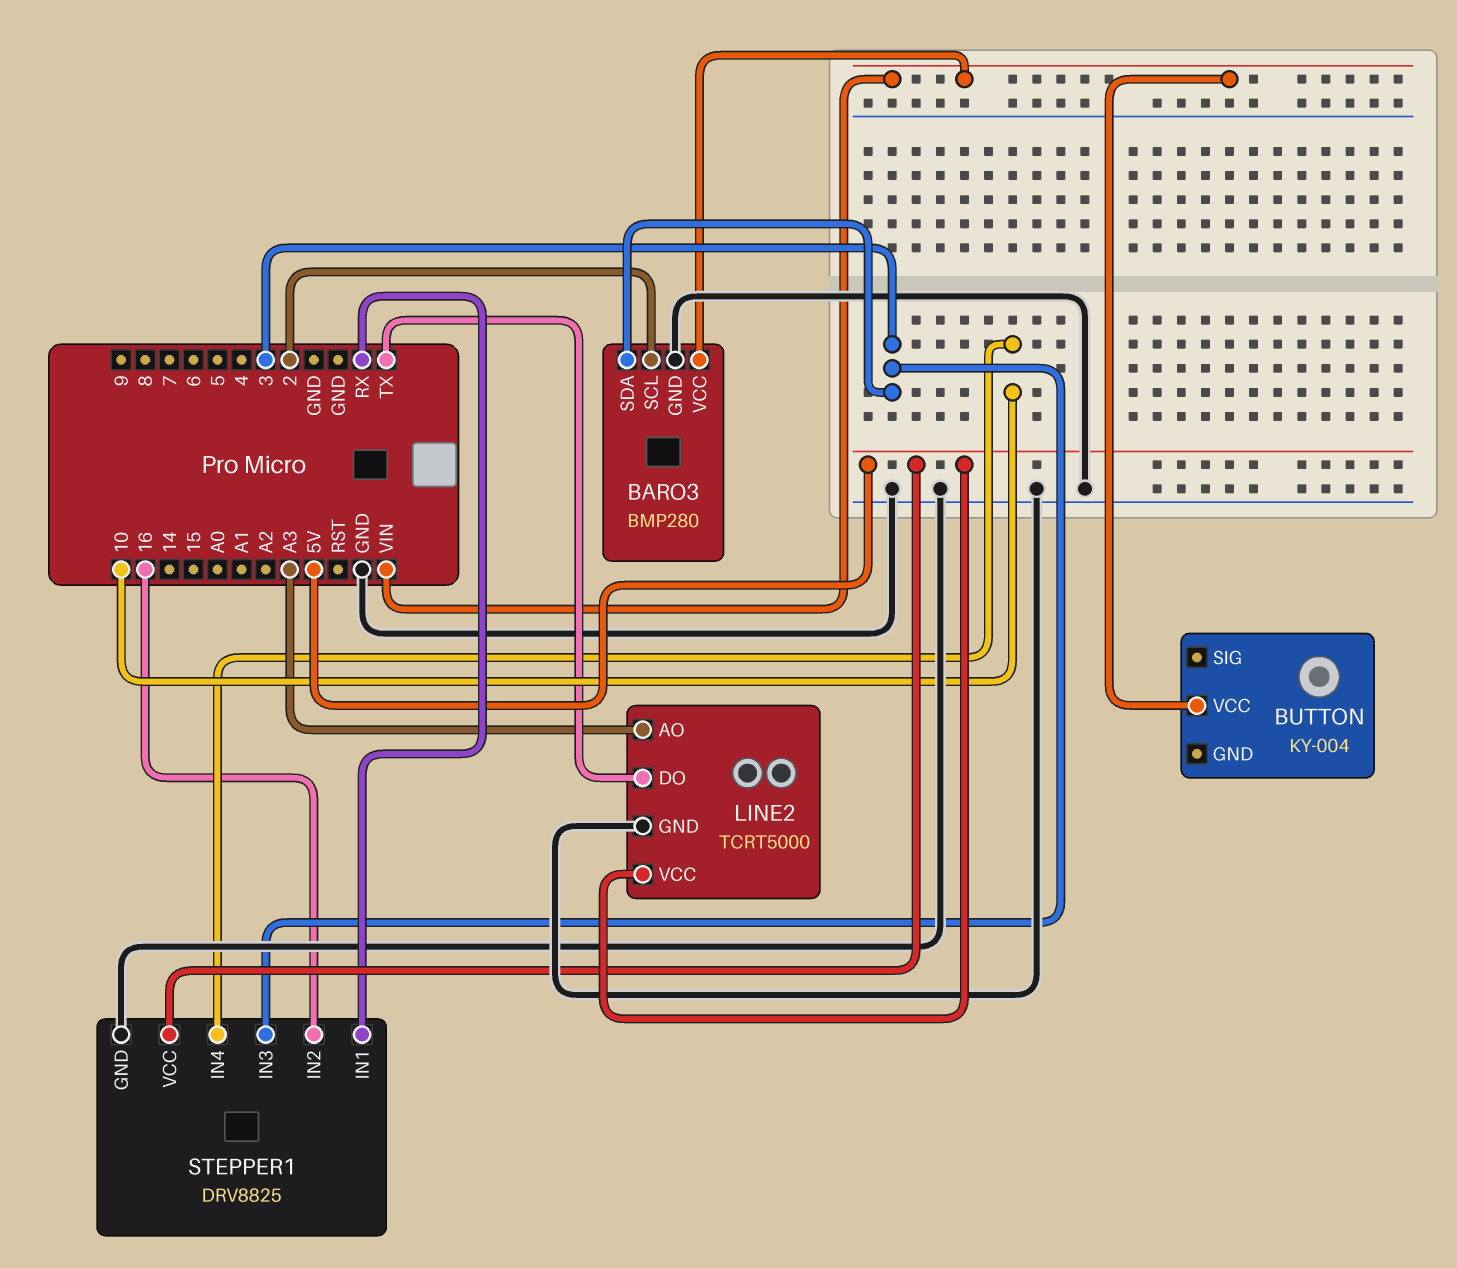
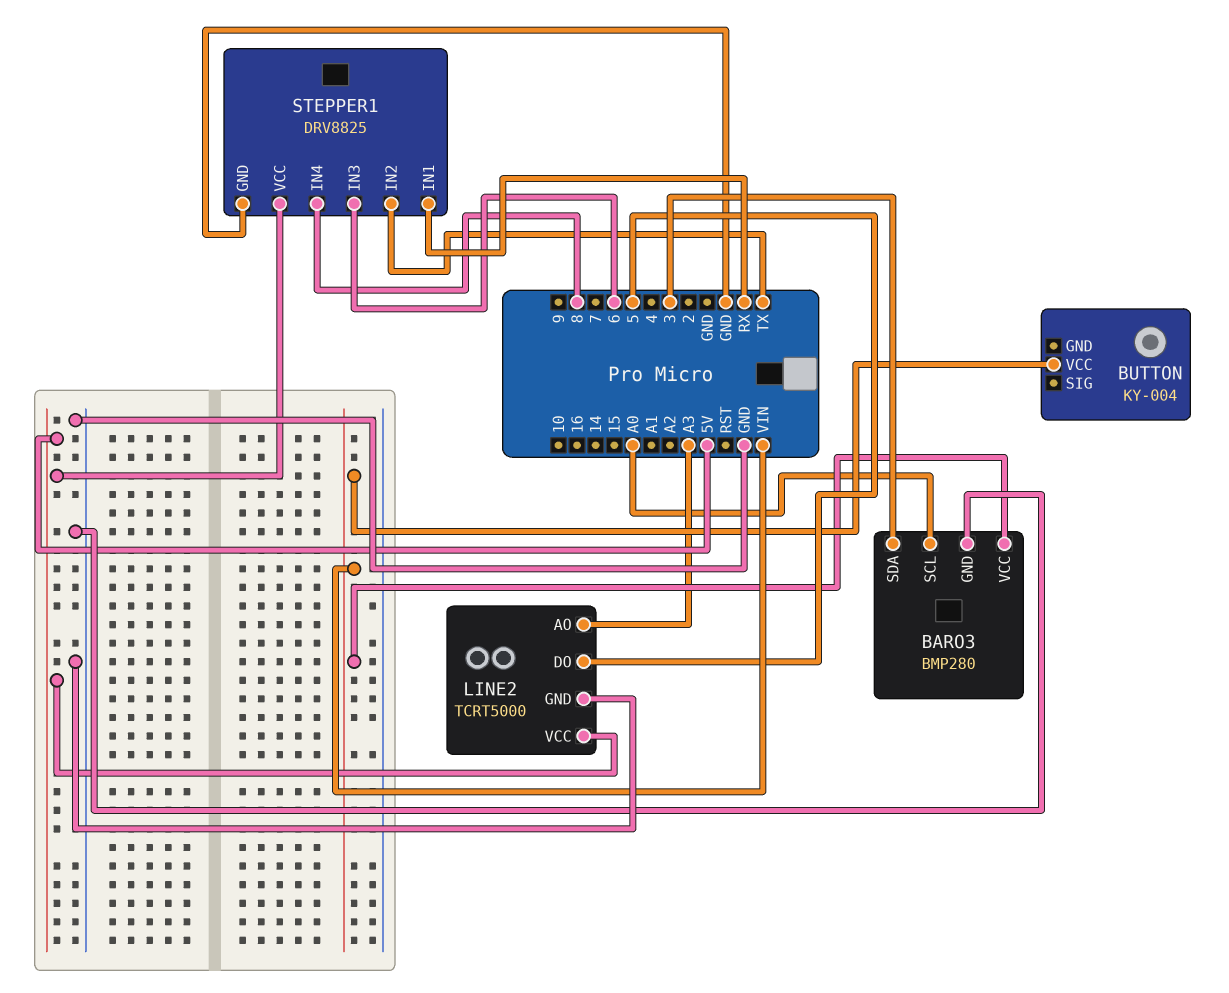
BARO3 pin SCL: 2 -> A0
LINE2 pin DO: TX -> 5
STEPPER1 pin IN2: 16 -> TX
STEPPER1 pin IN3: 3 -> 6
STEPPER1 pin IN4: 10 -> 8

